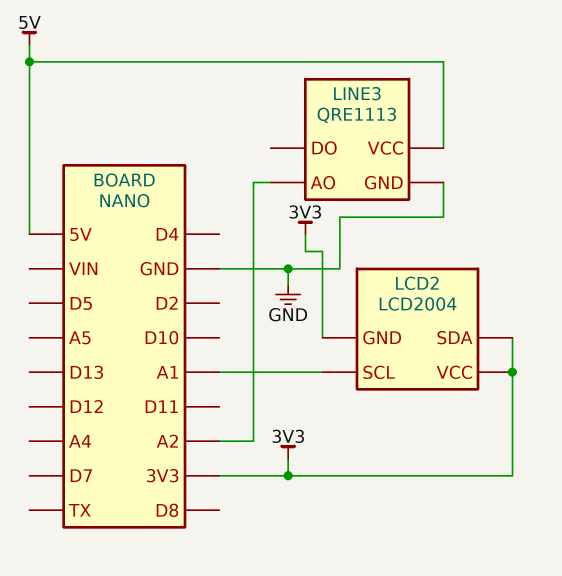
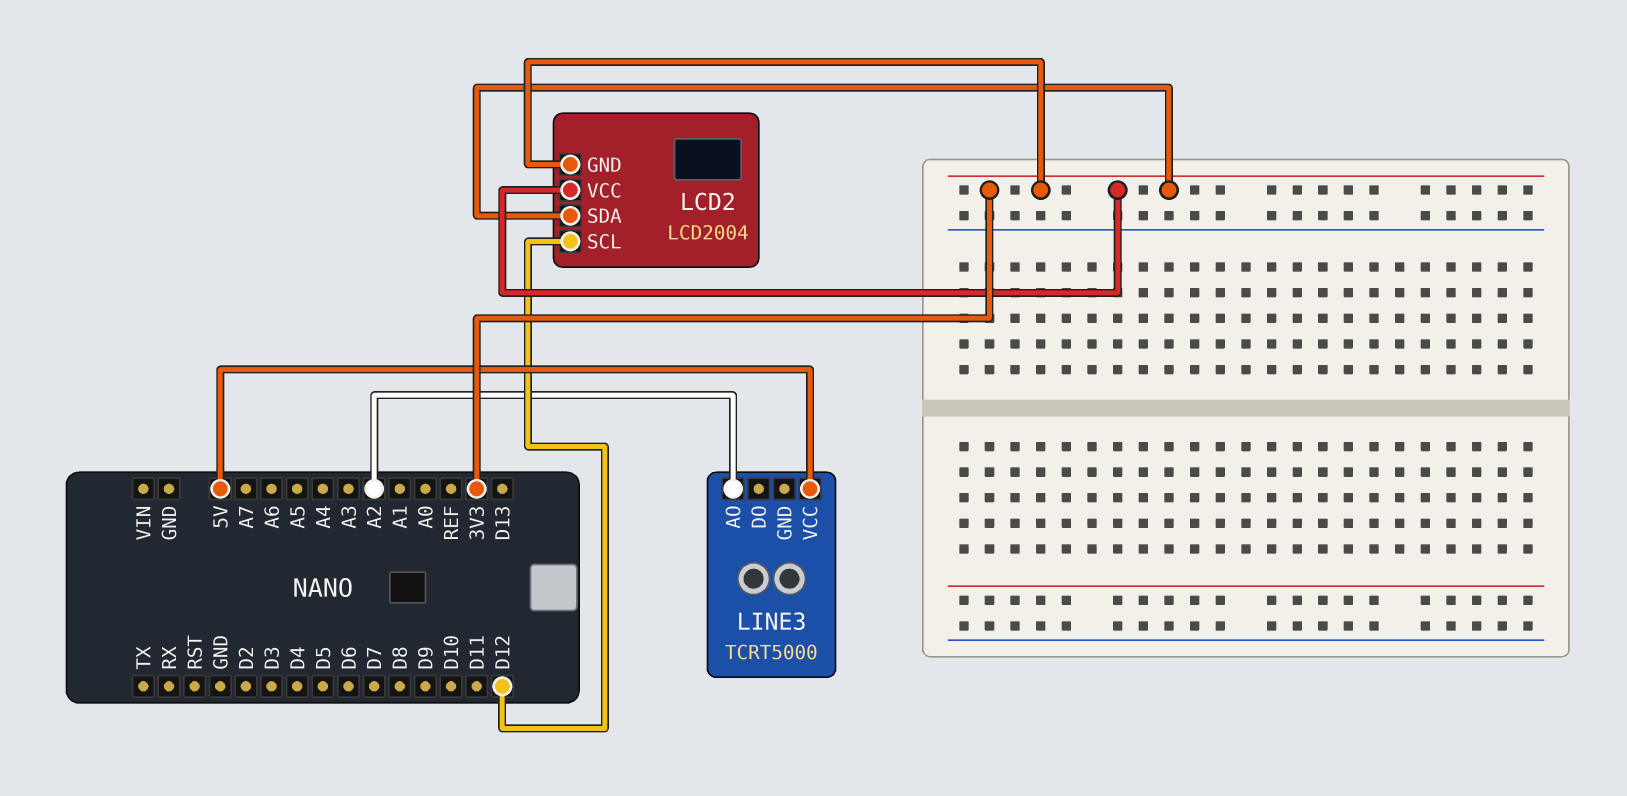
LCD2 pin SCL: A1 -> D12
LINE3: QRE1113 -> TCRT5000
LINE3 pin GND: GND -> none

